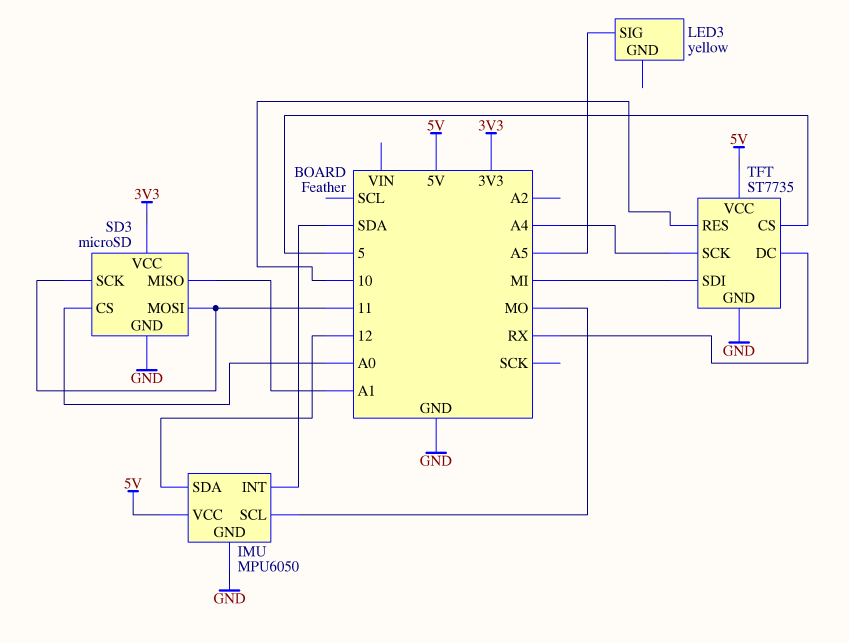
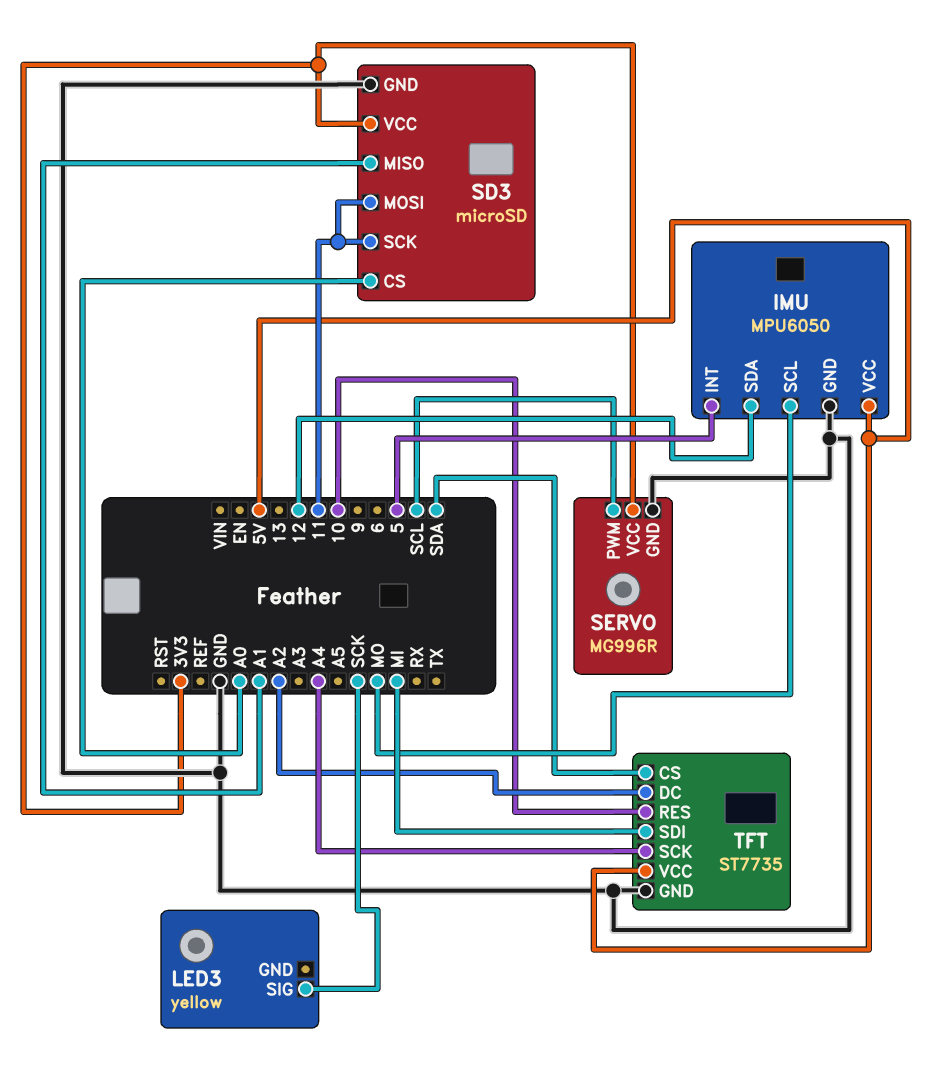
IMU pin INT: SDA -> 5
LED3 pin SIG: A5 -> SCK
SERVO: none -> MG996R
SERVO pin GND: none -> GND
SERVO pin PWM: none -> SCL
SERVO pin VCC: none -> 3V3
TFT pin CS: 5 -> SDA
TFT pin DC: RX -> A2

